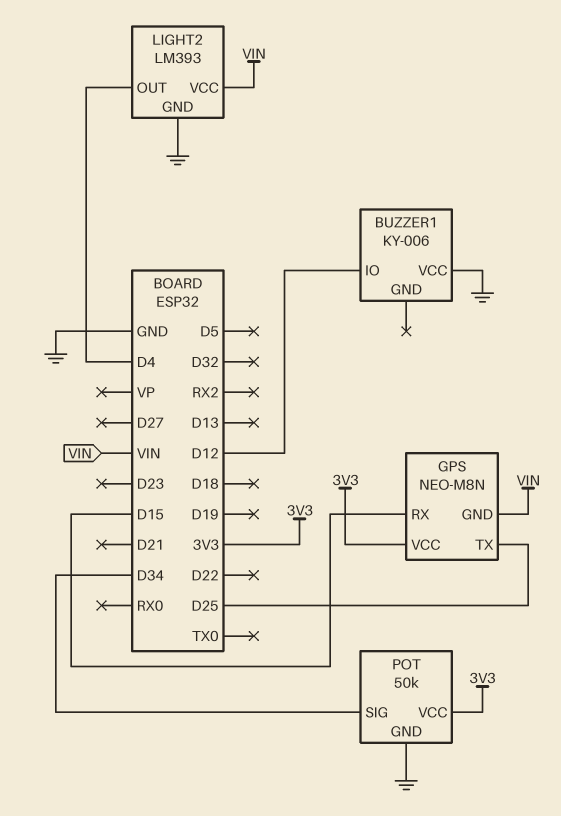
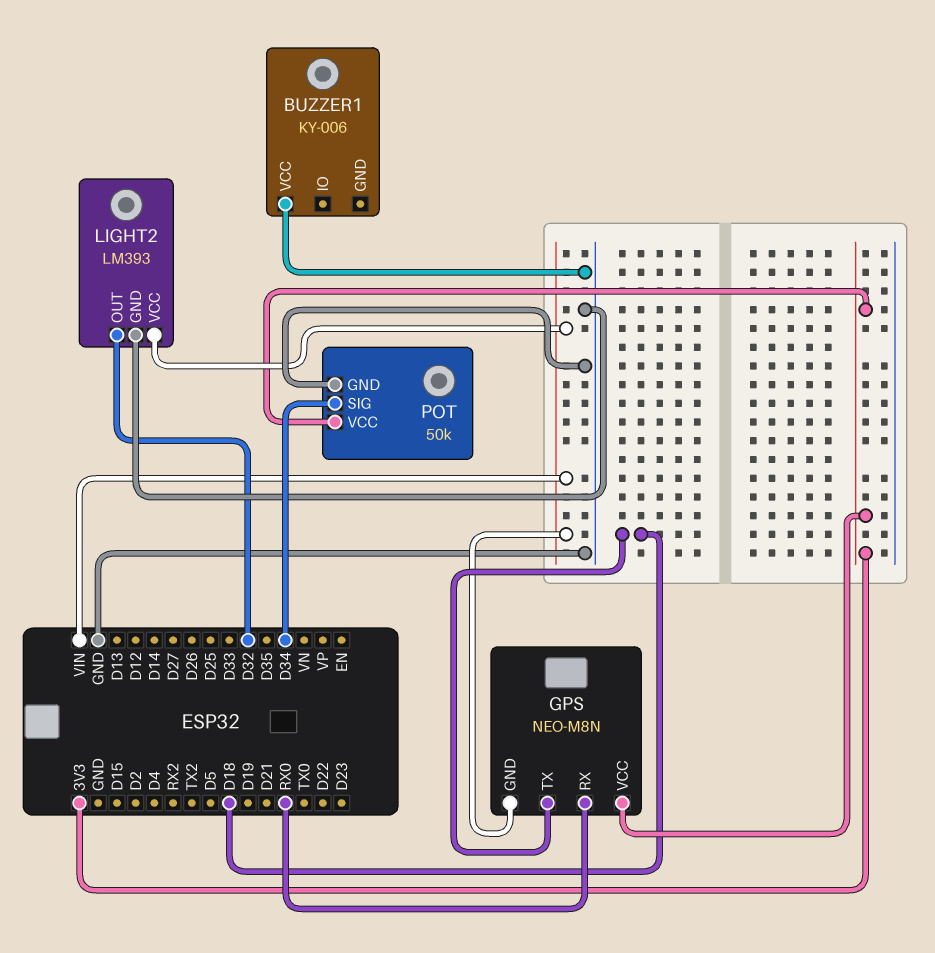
BUZZER1 pin IO: D12 -> none
GPS pin RX: D15 -> RX0
GPS pin TX: D25 -> D18
LIGHT2 pin OUT: D4 -> D32

